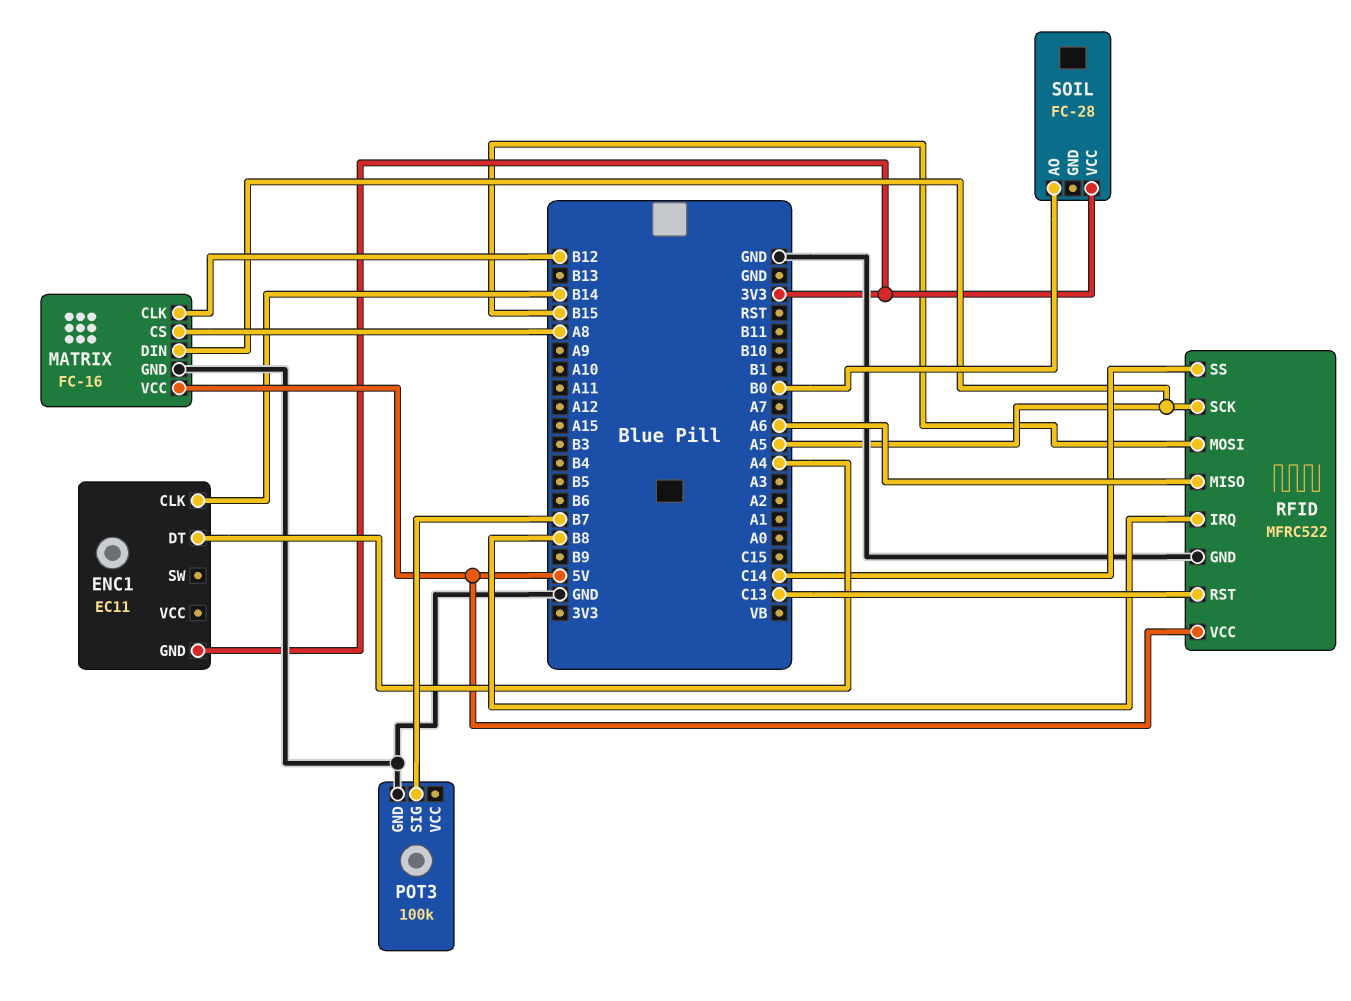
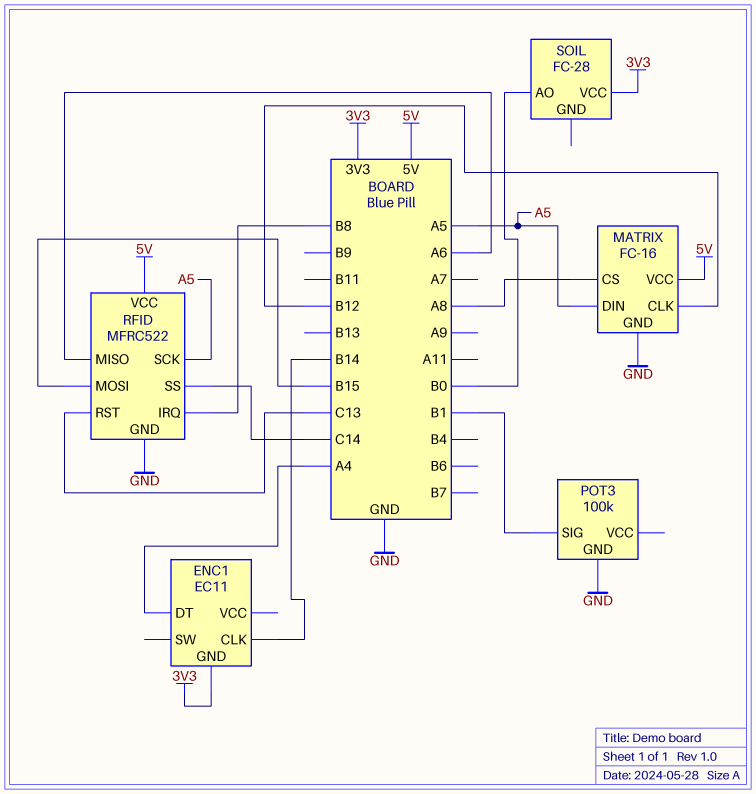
POT3 pin SIG: B7 -> B1

